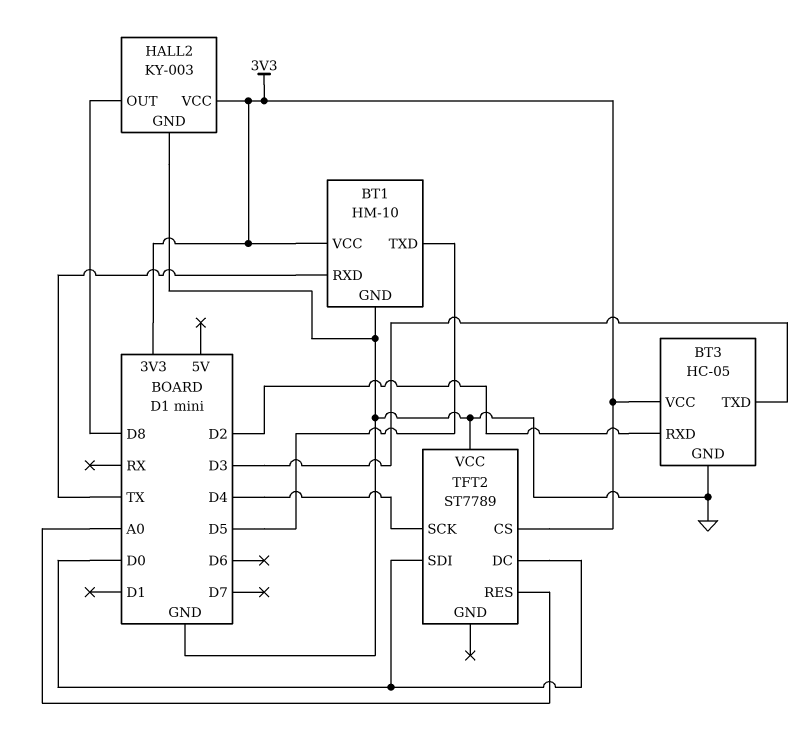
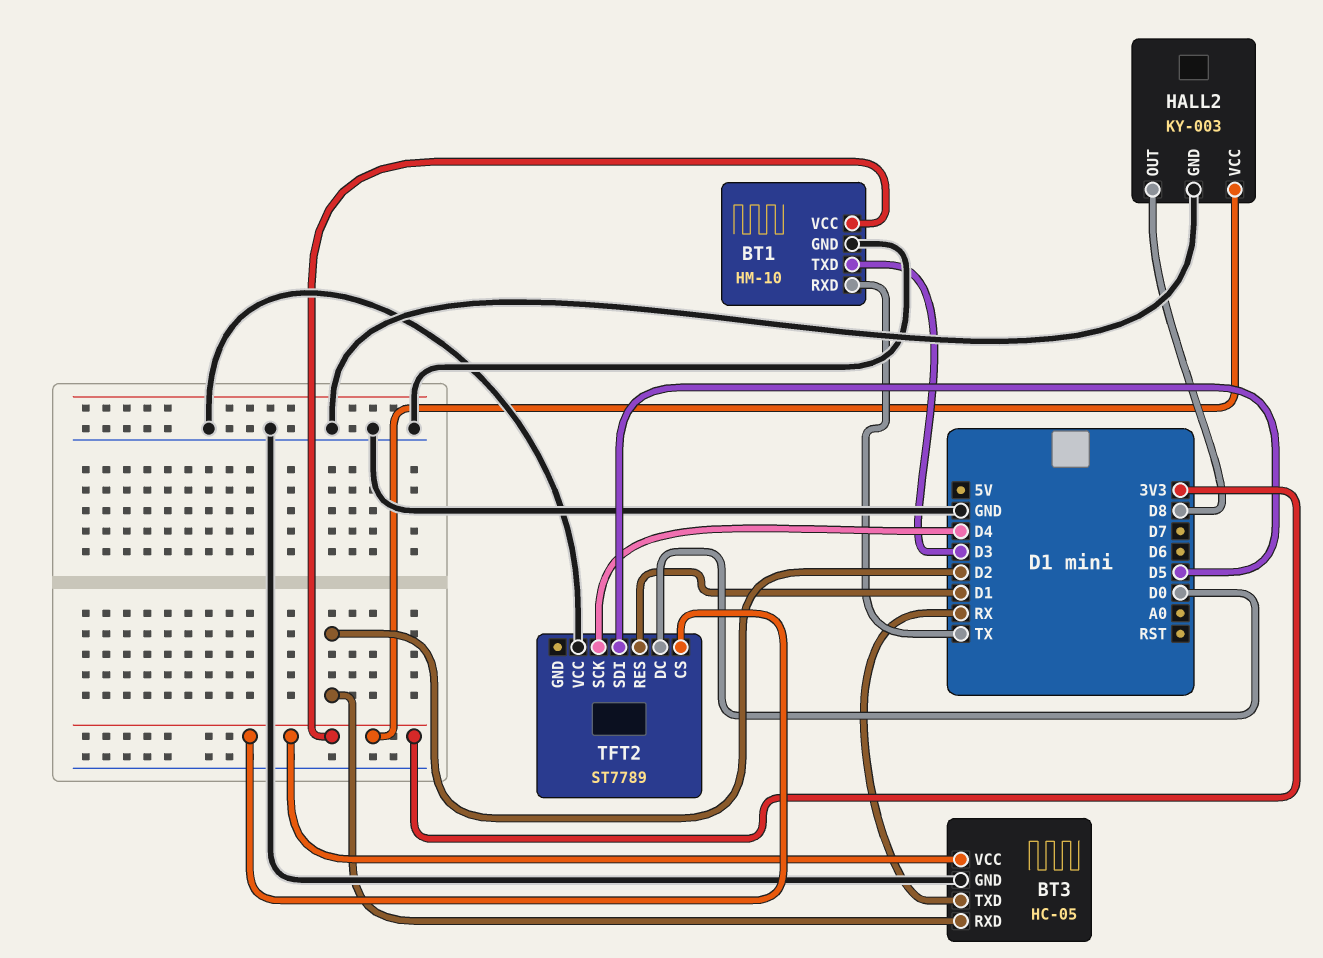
BT1 pin TXD: D5 -> D3
BT3 pin TXD: D3 -> RX
TFT2 pin RES: A0 -> D1
TFT2 pin SDI: D0 -> D5

